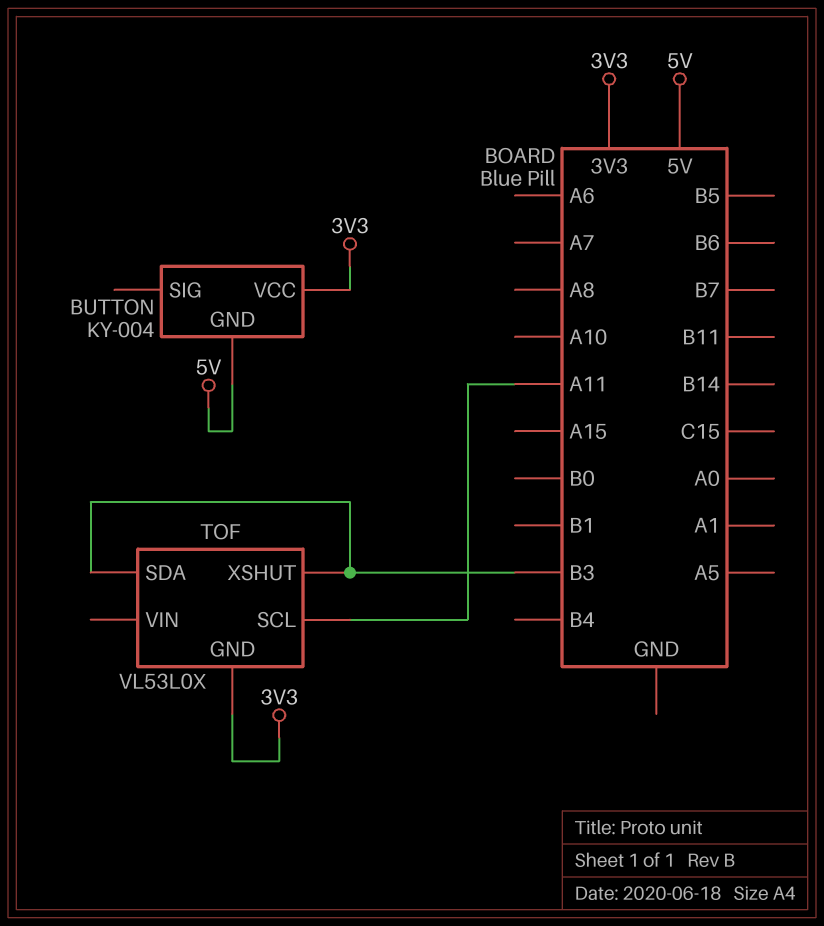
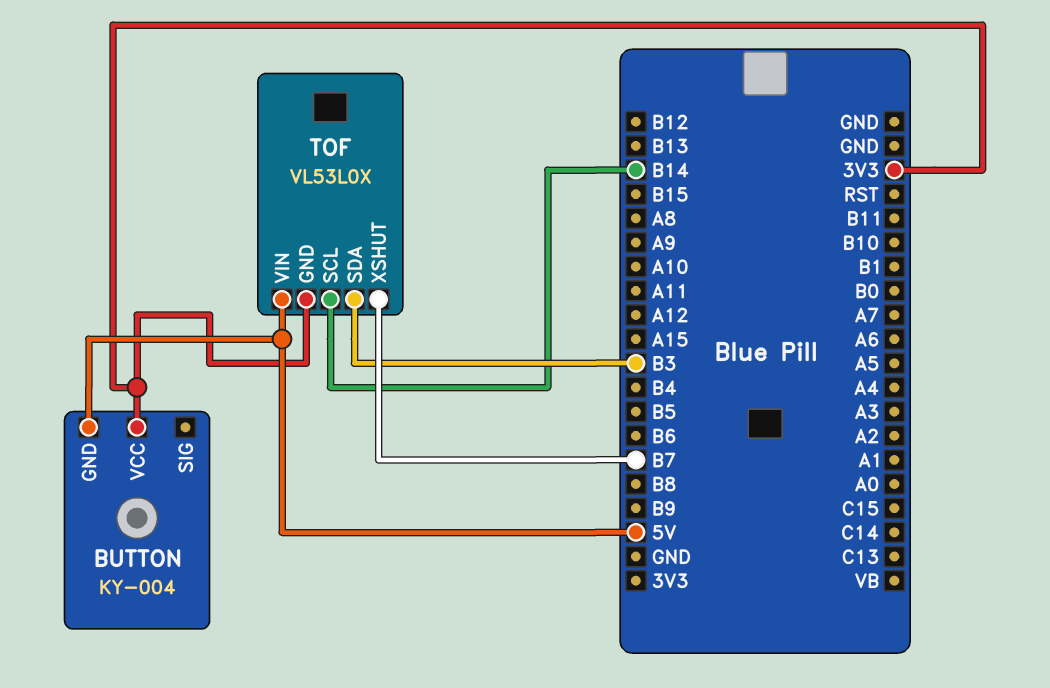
TOF pin SCL: A11 -> B14
TOF pin VIN: none -> 5V
TOF pin XSHUT: B3 -> B7

